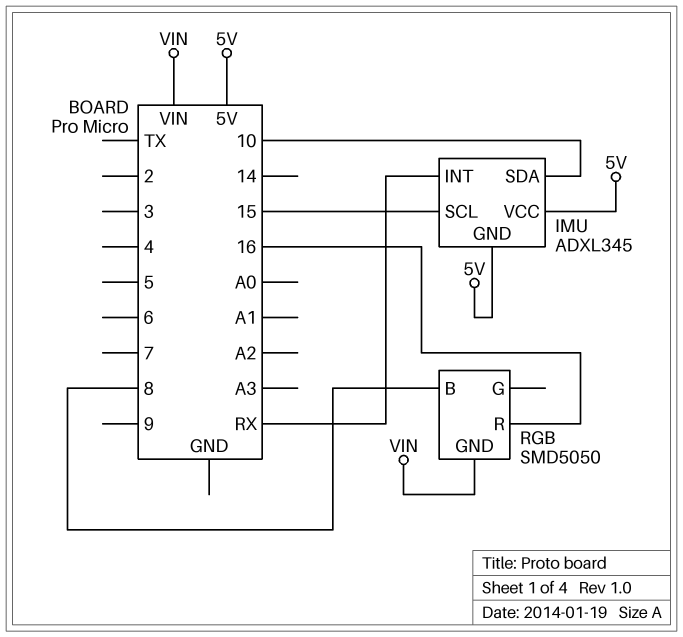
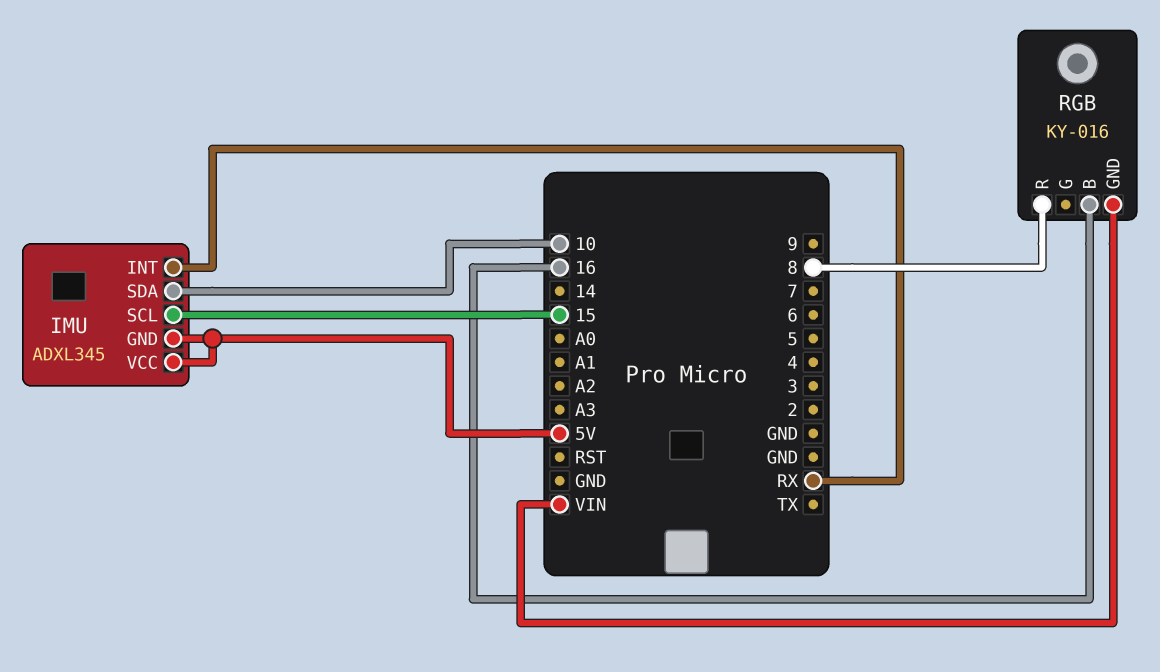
RGB: SMD5050 -> KY-016
RGB pin B: 8 -> 16
RGB pin R: 16 -> 8

